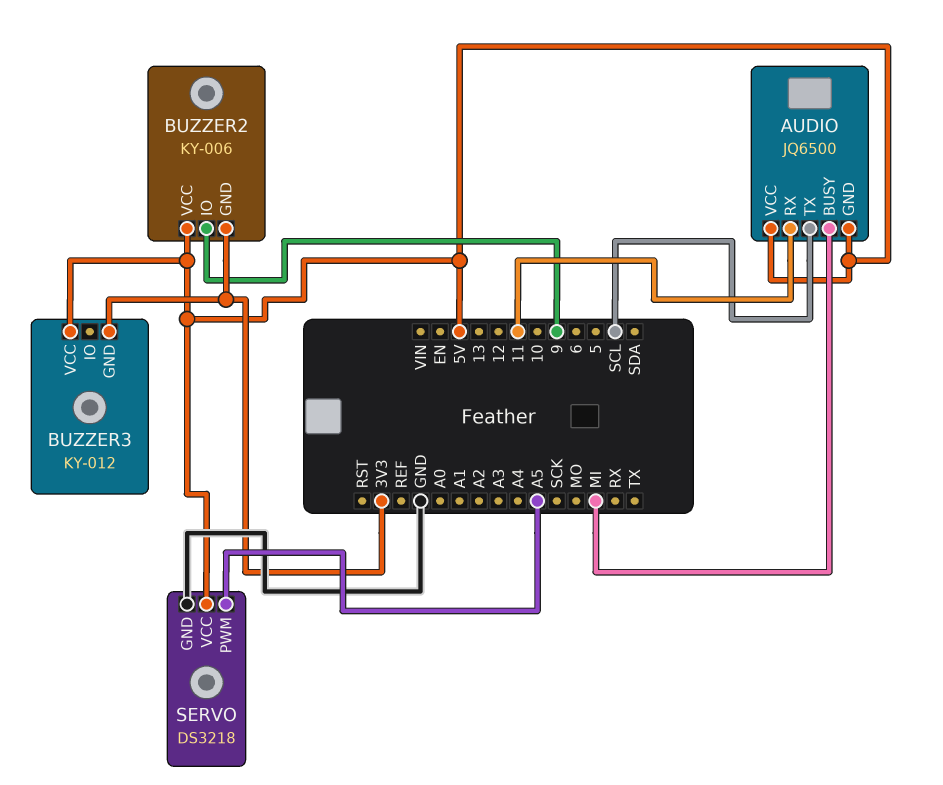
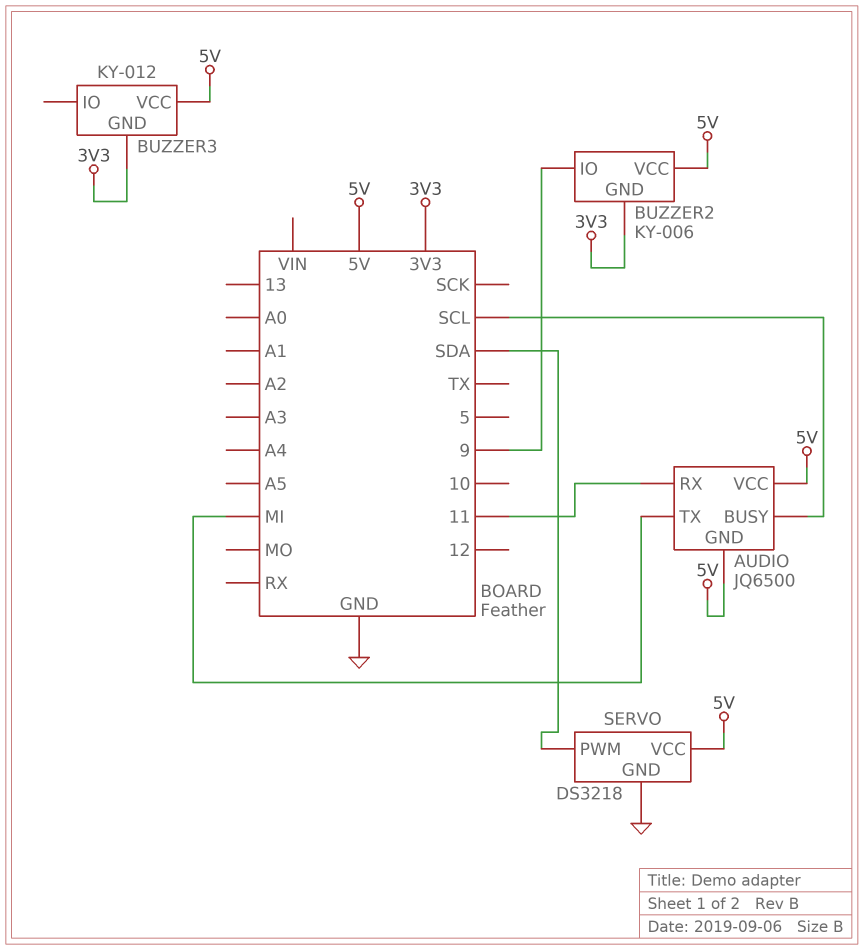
AUDIO pin BUSY: MI -> SCL
AUDIO pin TX: SCL -> MI
SERVO pin PWM: A5 -> SDA

